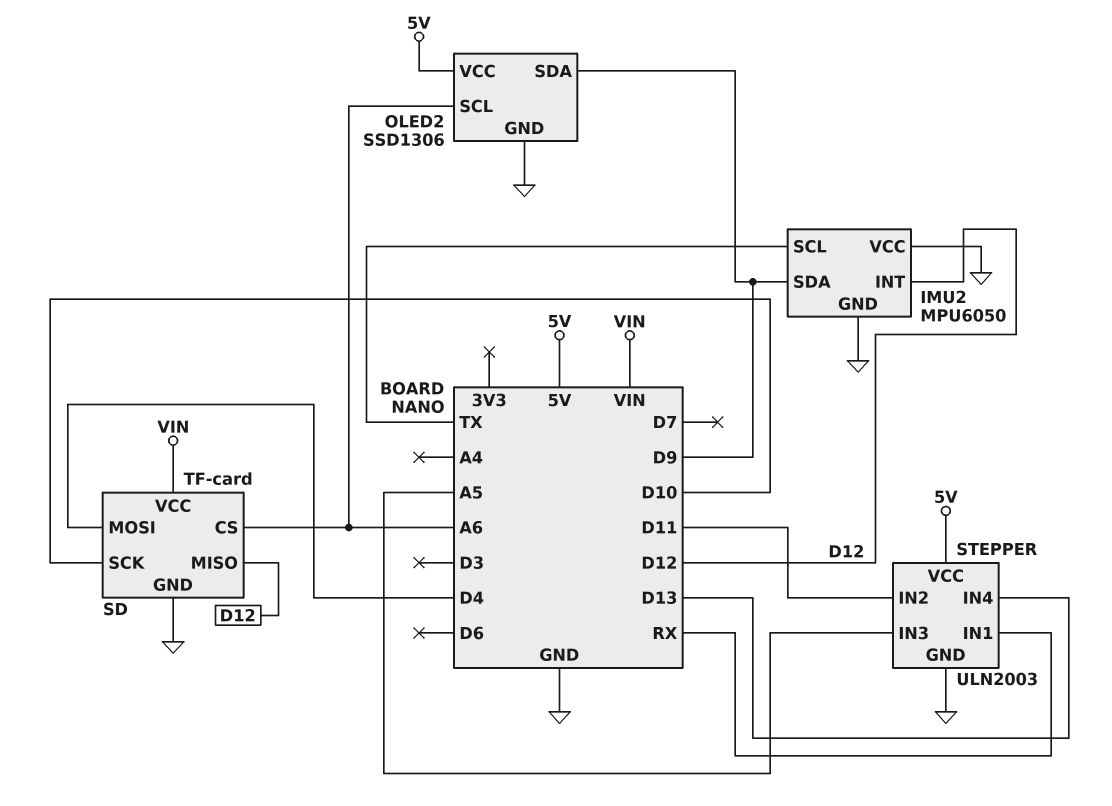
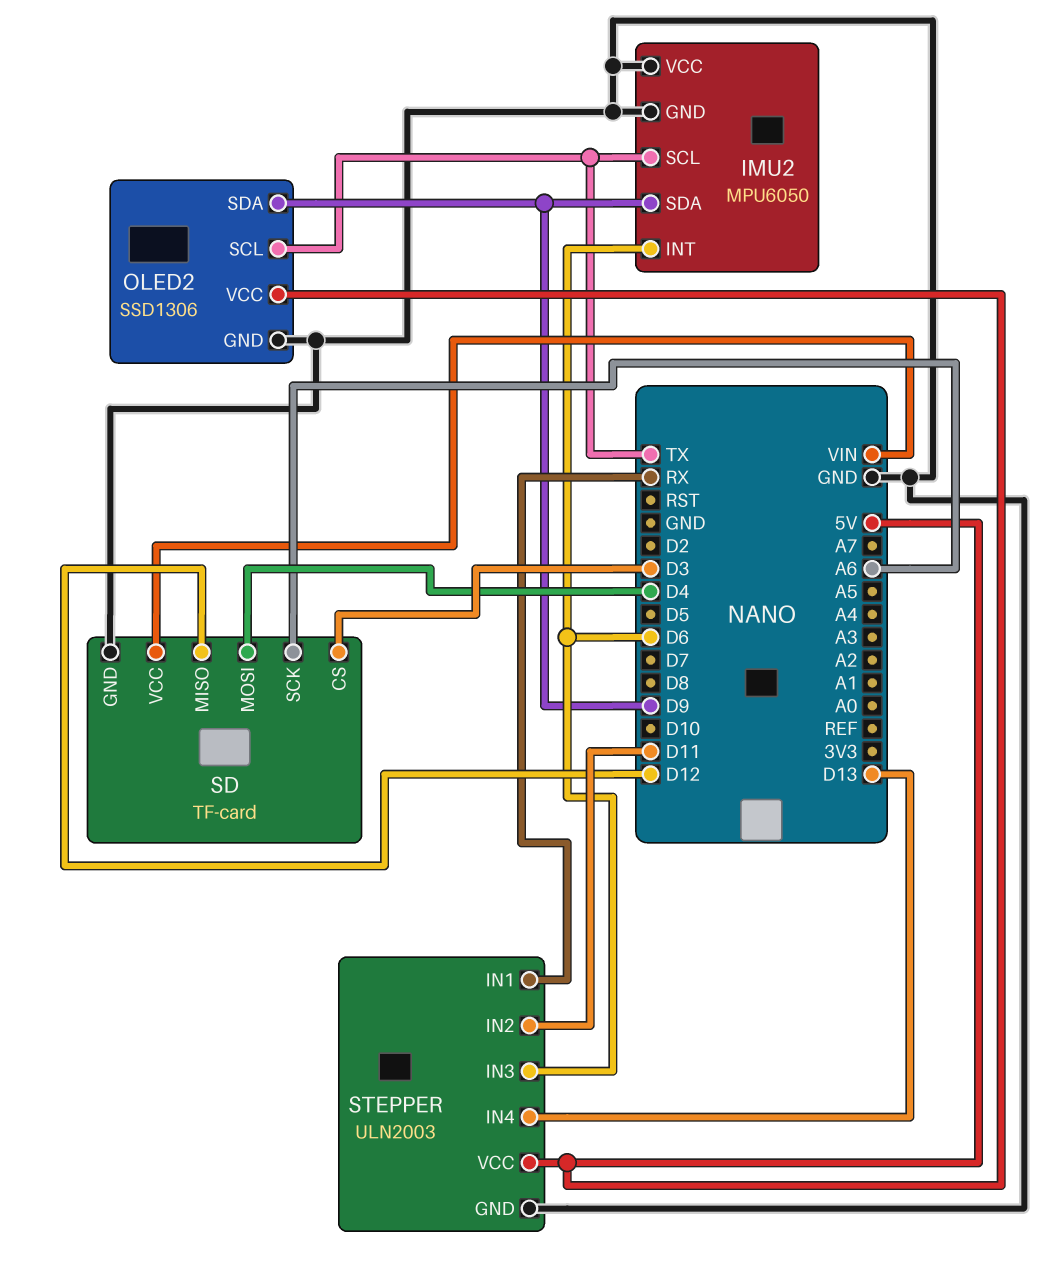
IMU2 pin INT: D12 -> D6
OLED2 pin SCL: A6 -> TX
SD pin CS: A6 -> D3
SD pin SCK: D10 -> A6
STEPPER pin IN3: A5 -> D6

